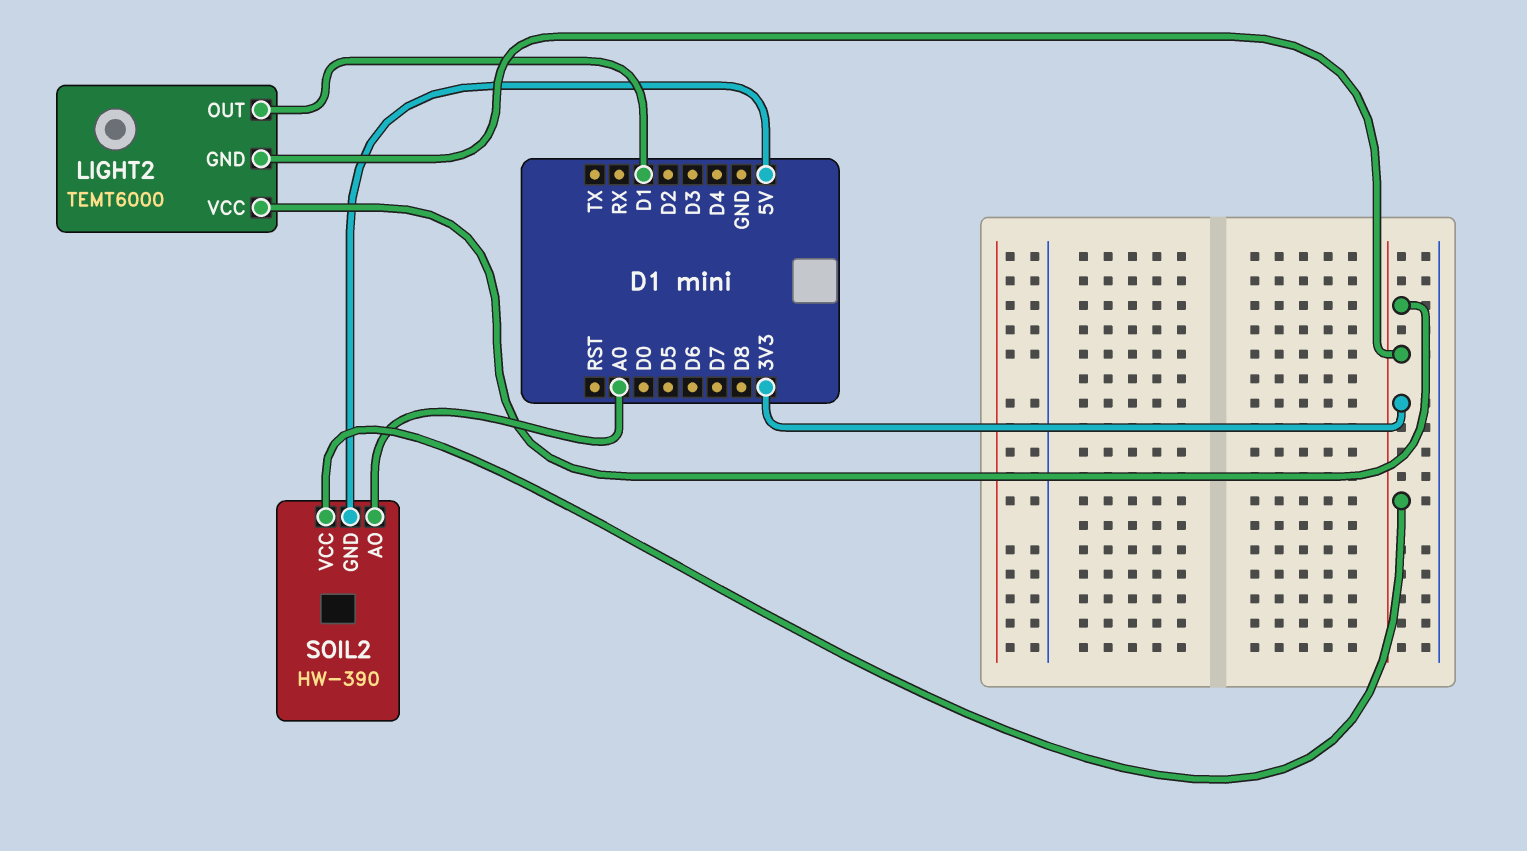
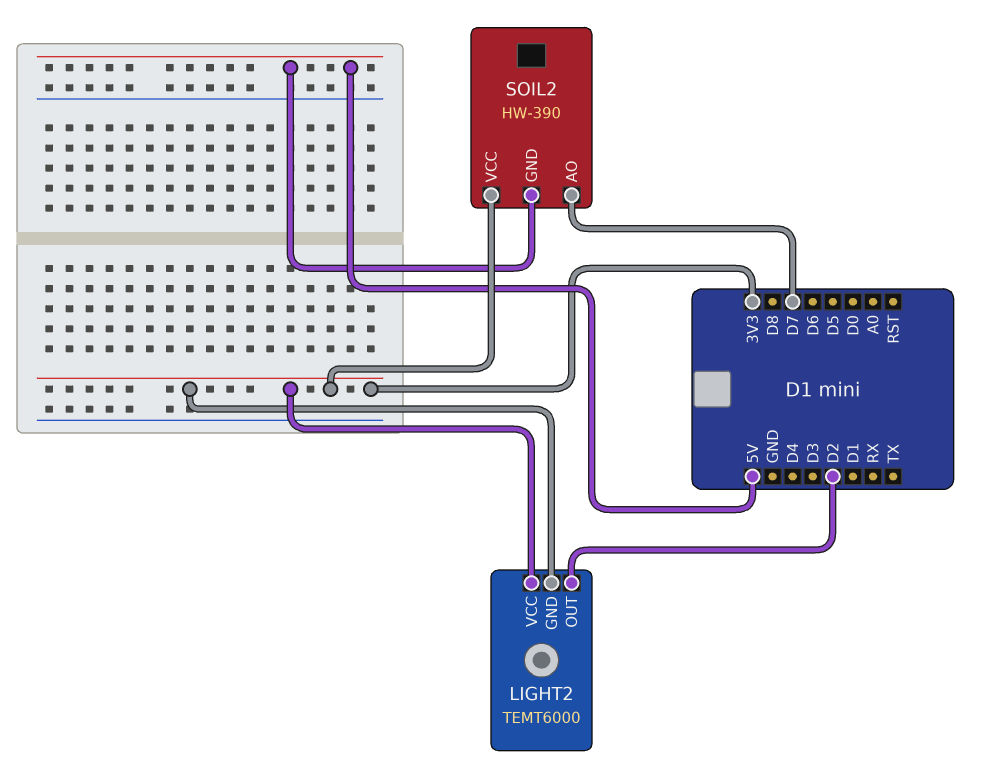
LIGHT2 pin OUT: D1 -> D2
SOIL2 pin AO: A0 -> D7

